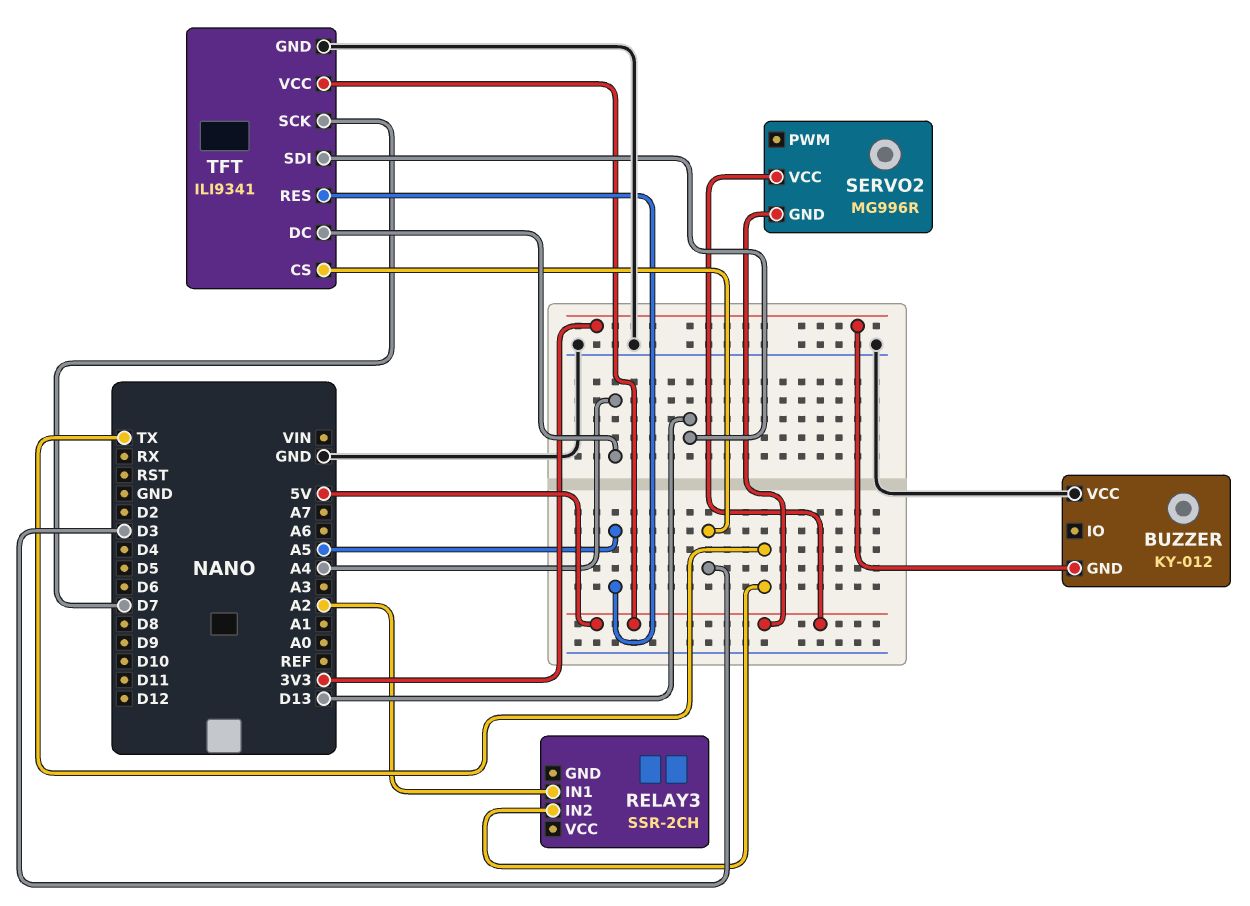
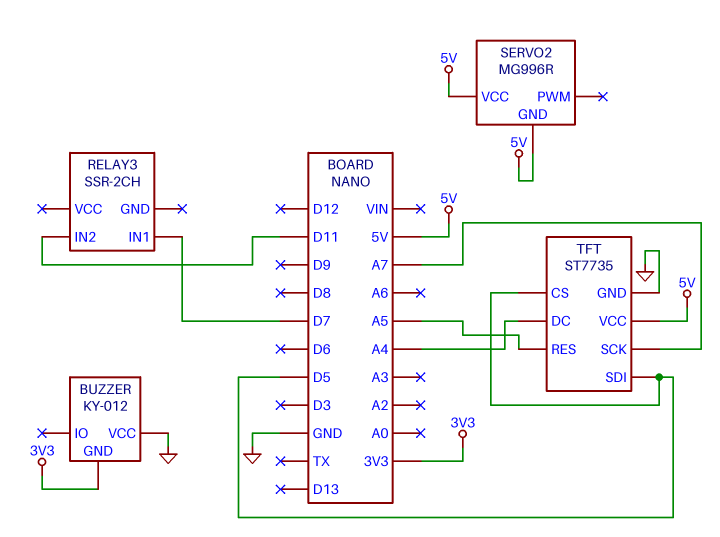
RELAY3 pin IN1: A2 -> D7
RELAY3 pin IN2: TX -> D11
TFT: ILI9341 -> ST7735
TFT pin CS: D3 -> D5
TFT pin SCK: D7 -> A7
TFT pin SDI: D13 -> D5

